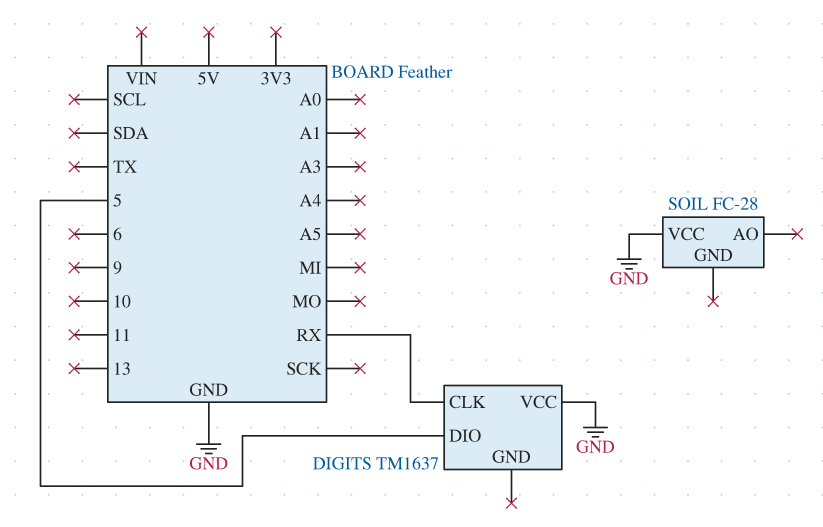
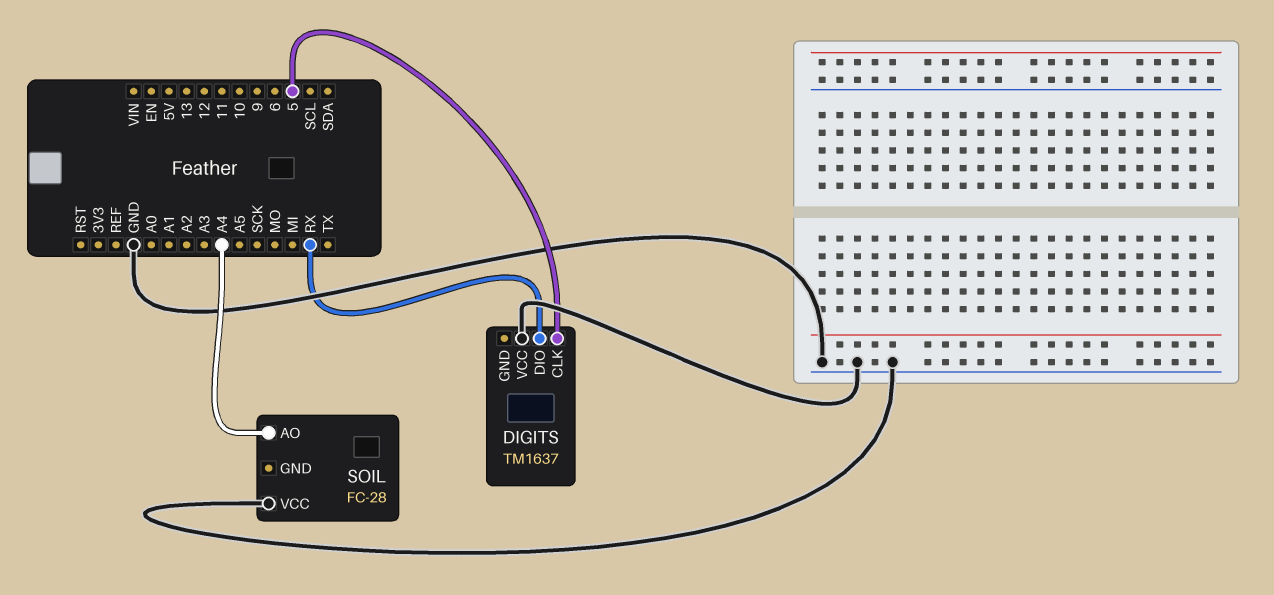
DIGITS pin CLK: RX -> 5
DIGITS pin DIO: 5 -> RX
SOIL pin AO: none -> A4

